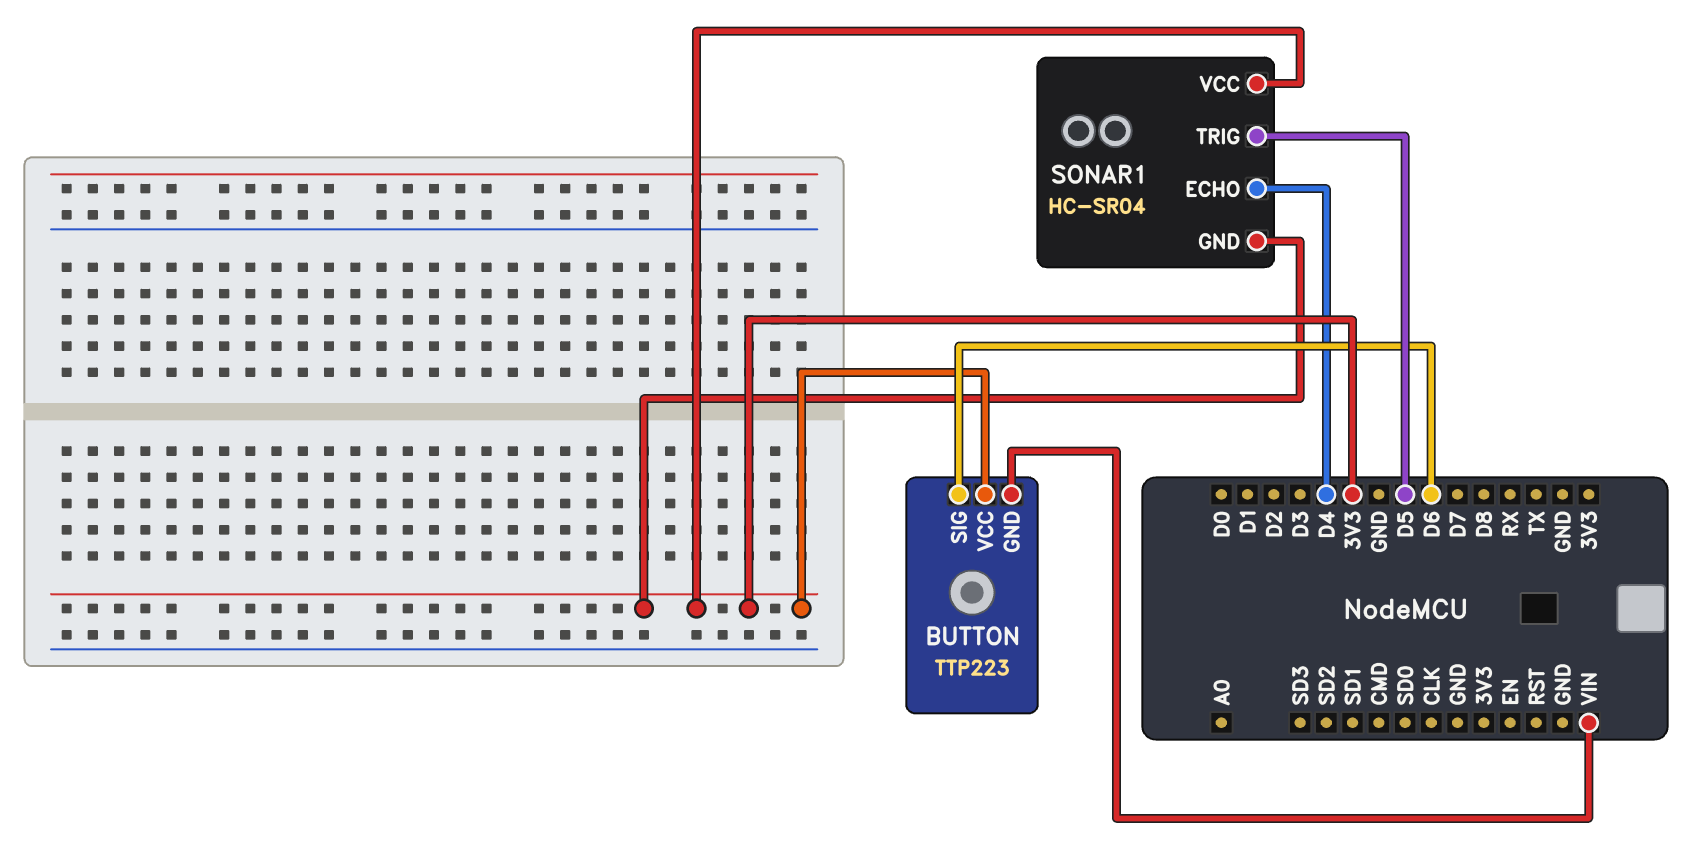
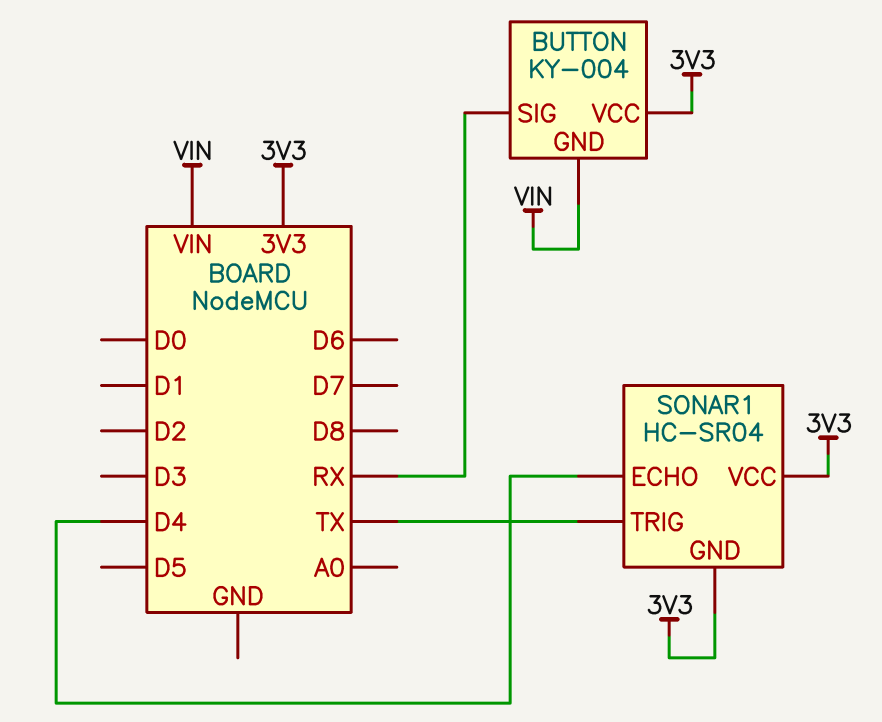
BUTTON: TTP223 -> KY-004
BUTTON pin SIG: D6 -> RX
SONAR1 pin TRIG: D5 -> TX

